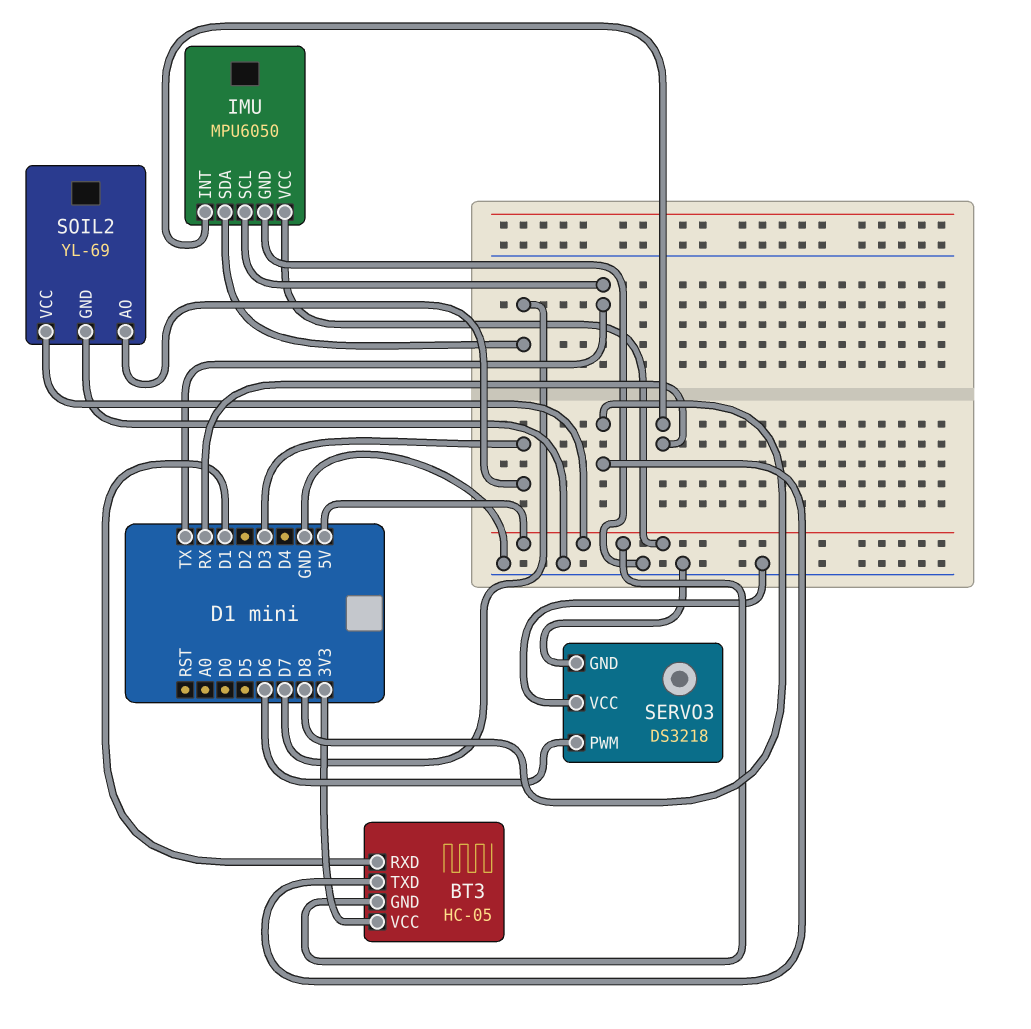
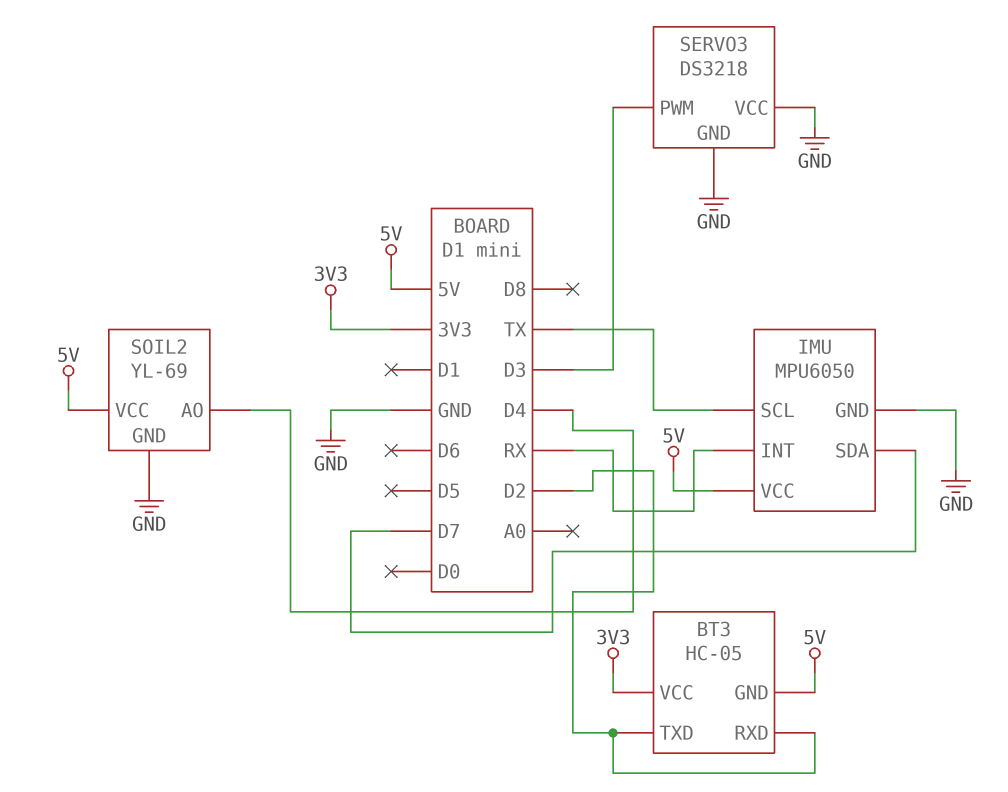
BT3 pin RXD: D1 -> D2
BT3 pin TXD: D8 -> D2
SERVO3 pin PWM: D6 -> D3
SOIL2 pin AO: D3 -> D4

